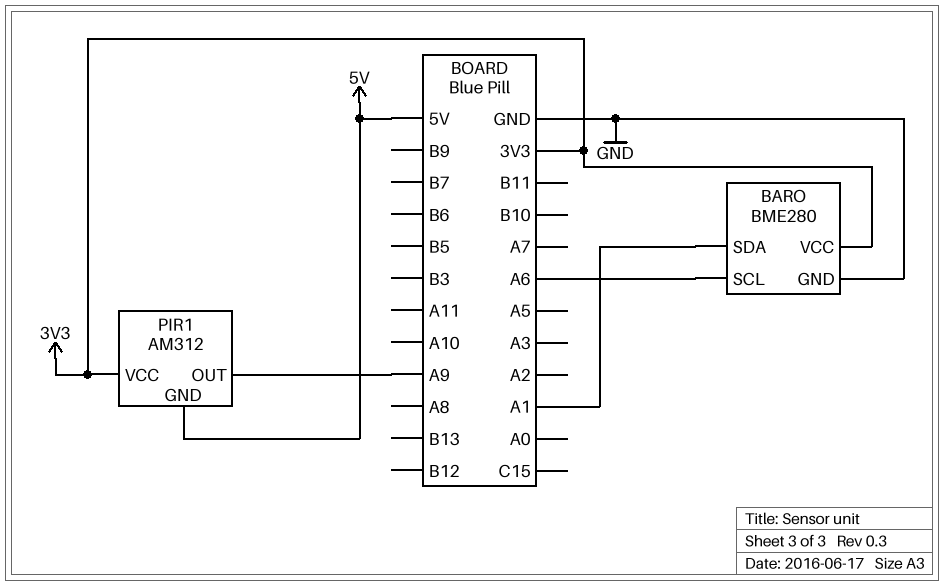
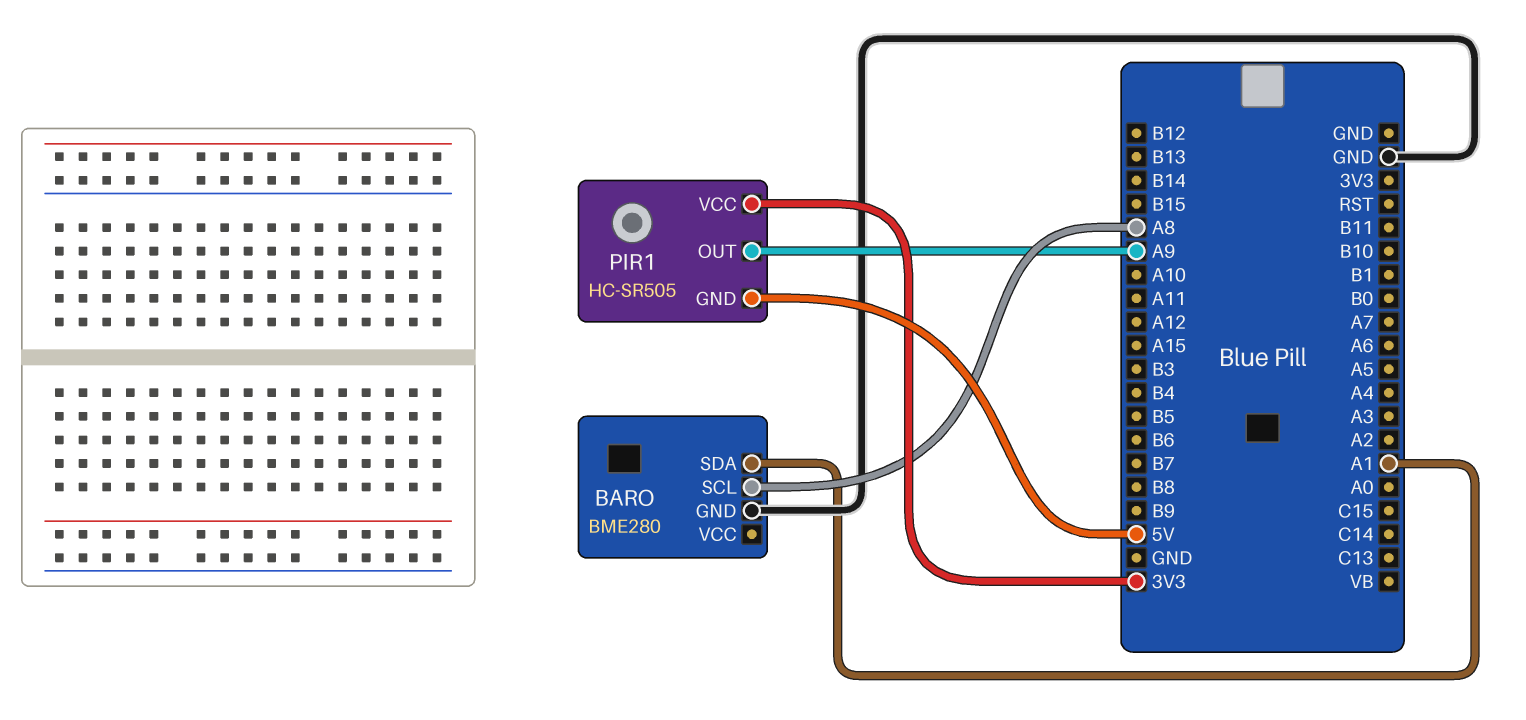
BARO pin SCL: A6 -> A8
BARO pin VCC: 3V3 -> none
PIR1: AM312 -> HC-SR505

